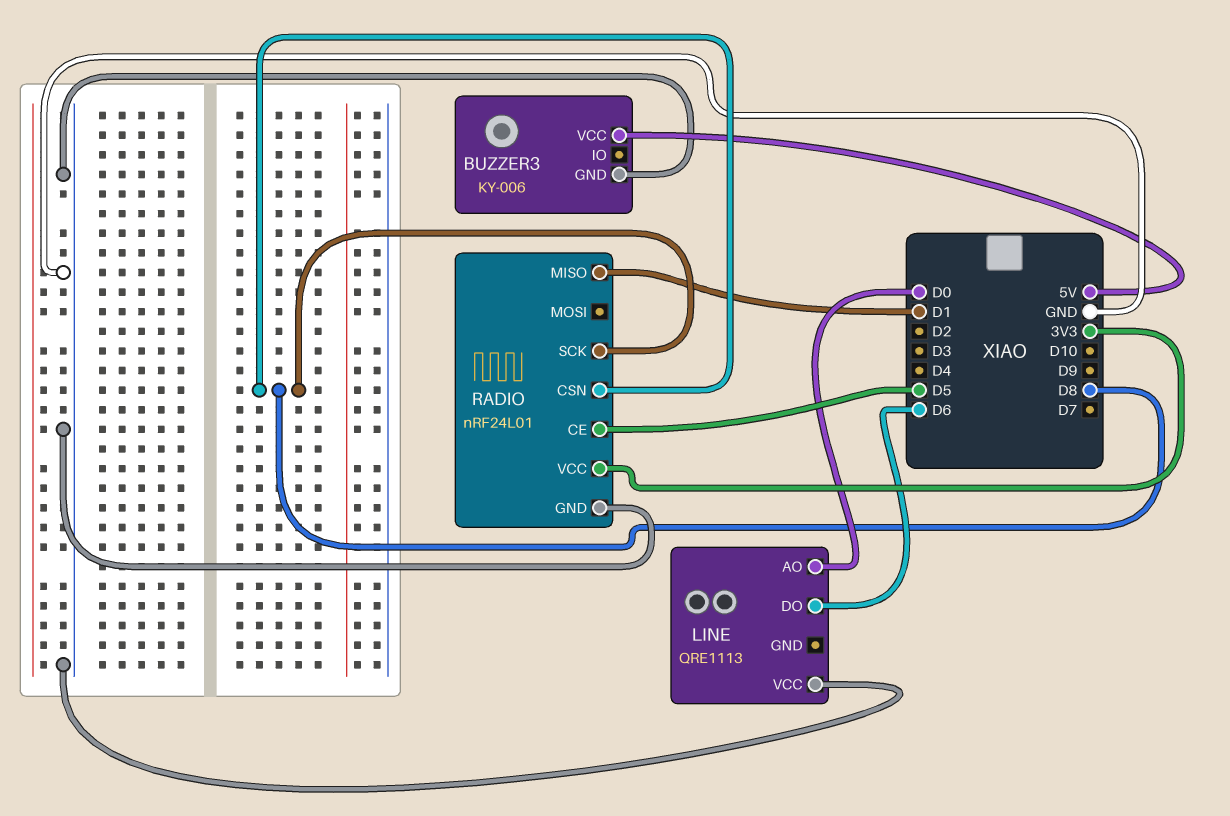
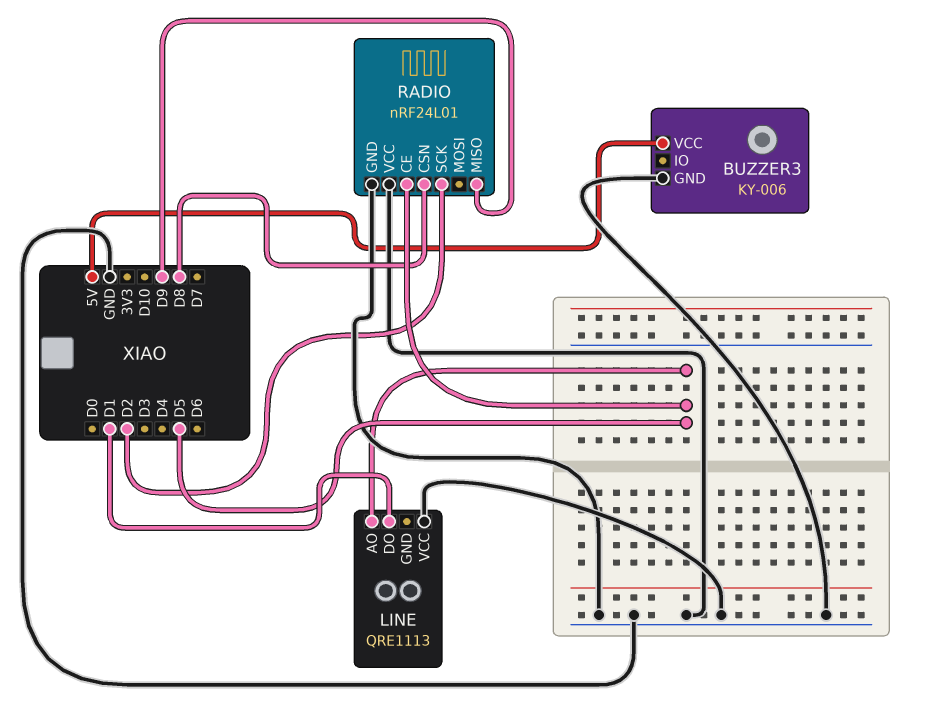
LINE pin AO: D0 -> D5
LINE pin DO: D6 -> D1
RADIO pin MISO: D1 -> D9
RADIO pin SCK: D8 -> D2
RADIO pin VCC: 3V3 -> GND

